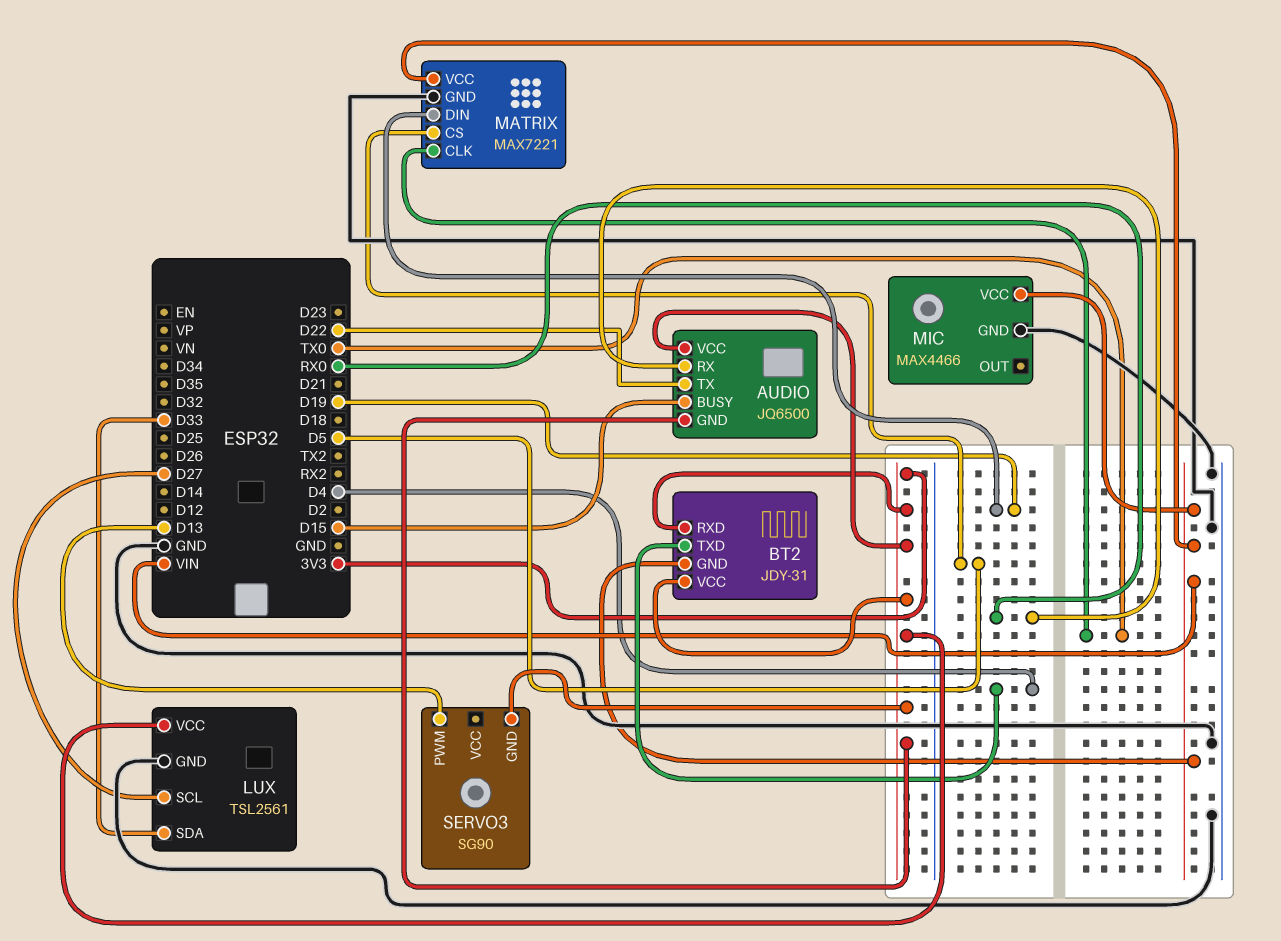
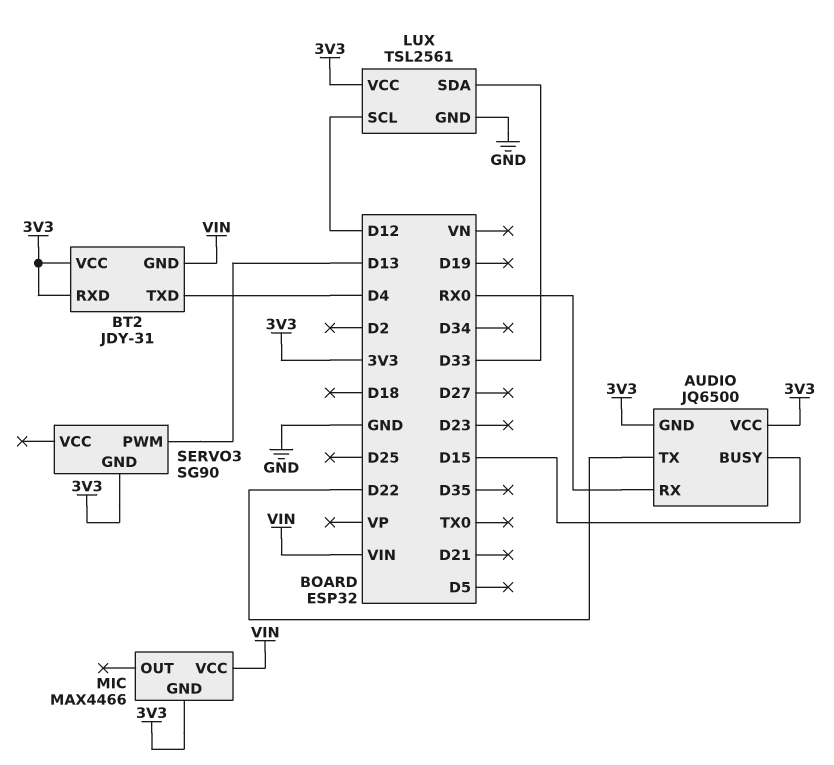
LUX pin SCL: D27 -> D12
MATRIX: MAX7221 -> none
MATRIX pin CLK: TX0 -> none
MATRIX pin CS: D5 -> none
MATRIX pin DIN: D19 -> none
MATRIX pin GND: GND -> none
MATRIX pin VCC: VIN -> none
MIC pin GND: GND -> 3V3

